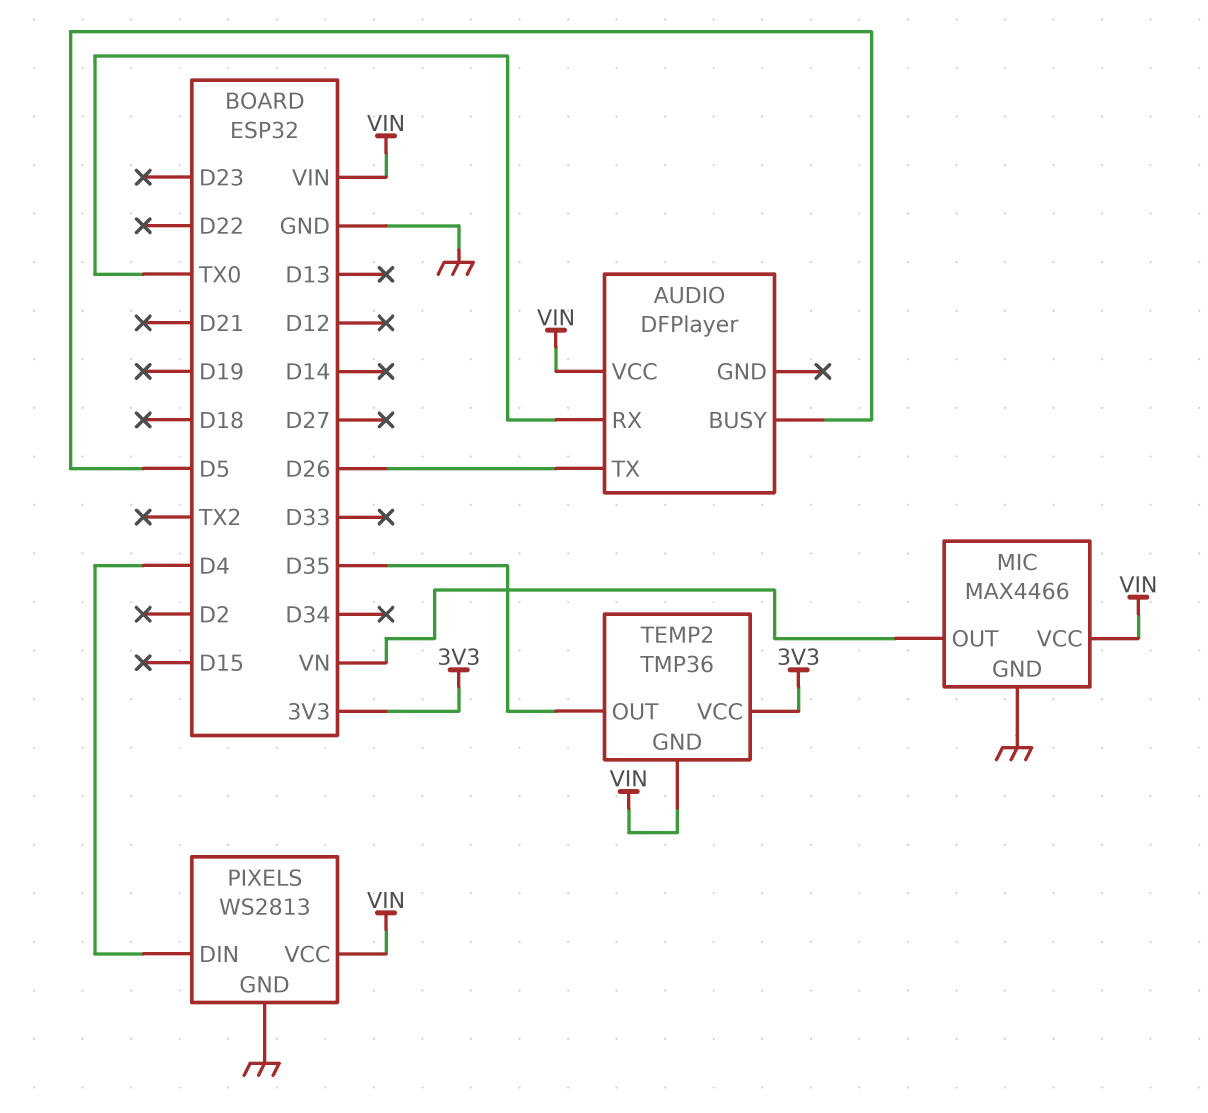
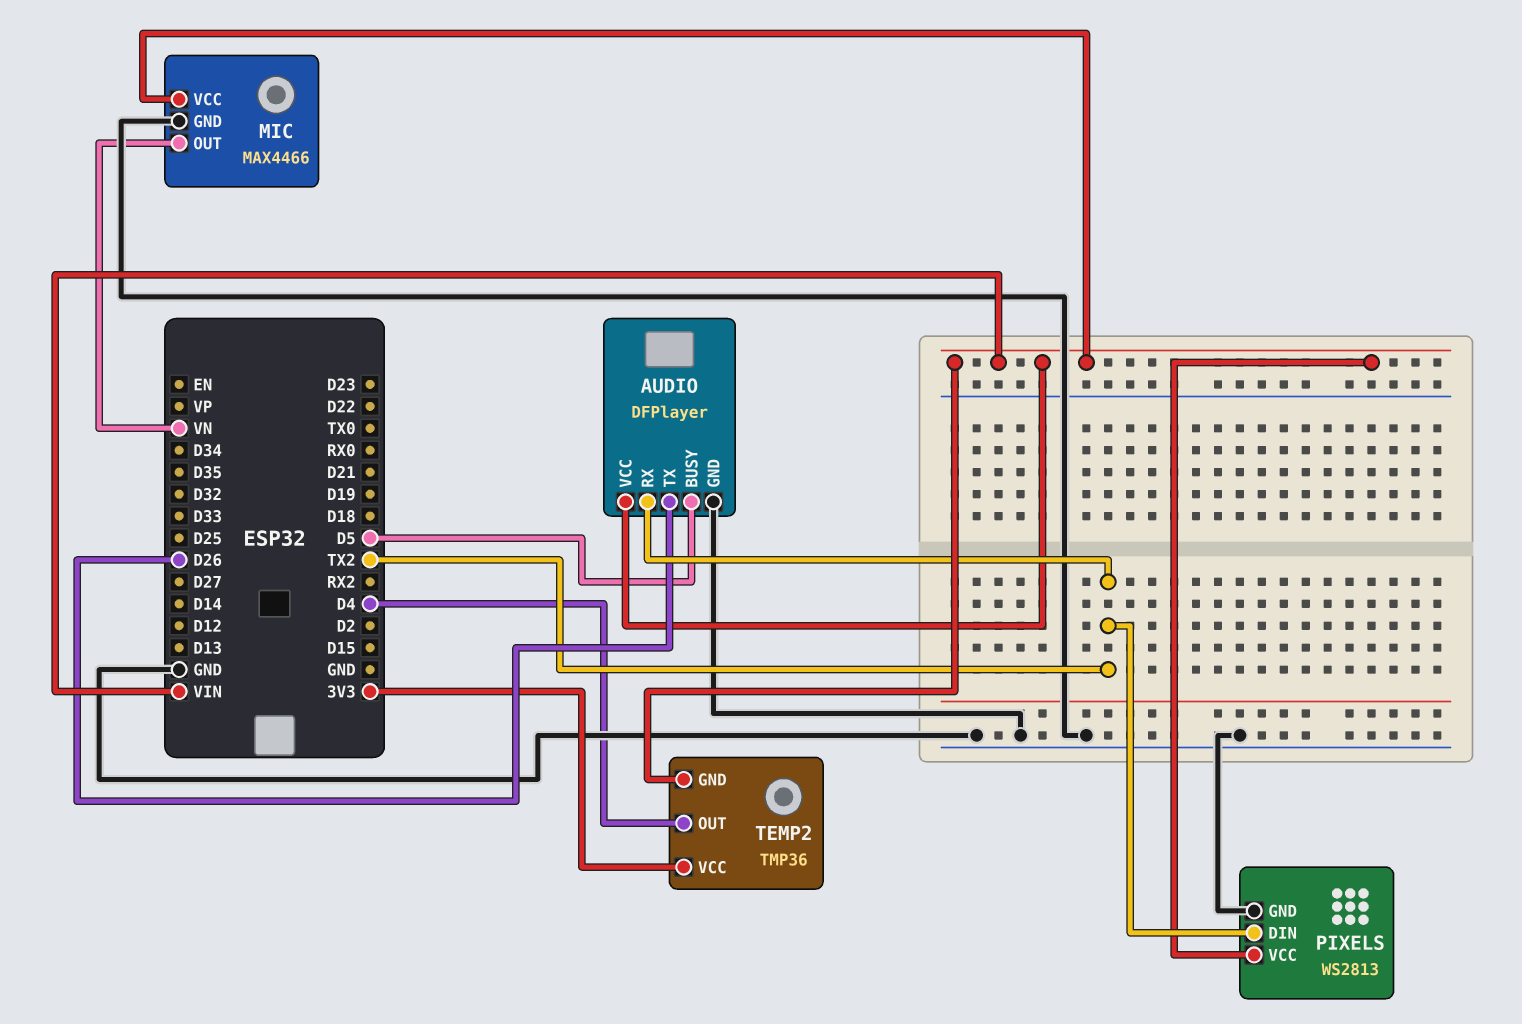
AUDIO pin GND: none -> GND
AUDIO pin RX: TX0 -> TX2
PIXELS pin DIN: D4 -> TX2
TEMP2 pin OUT: D35 -> D4

